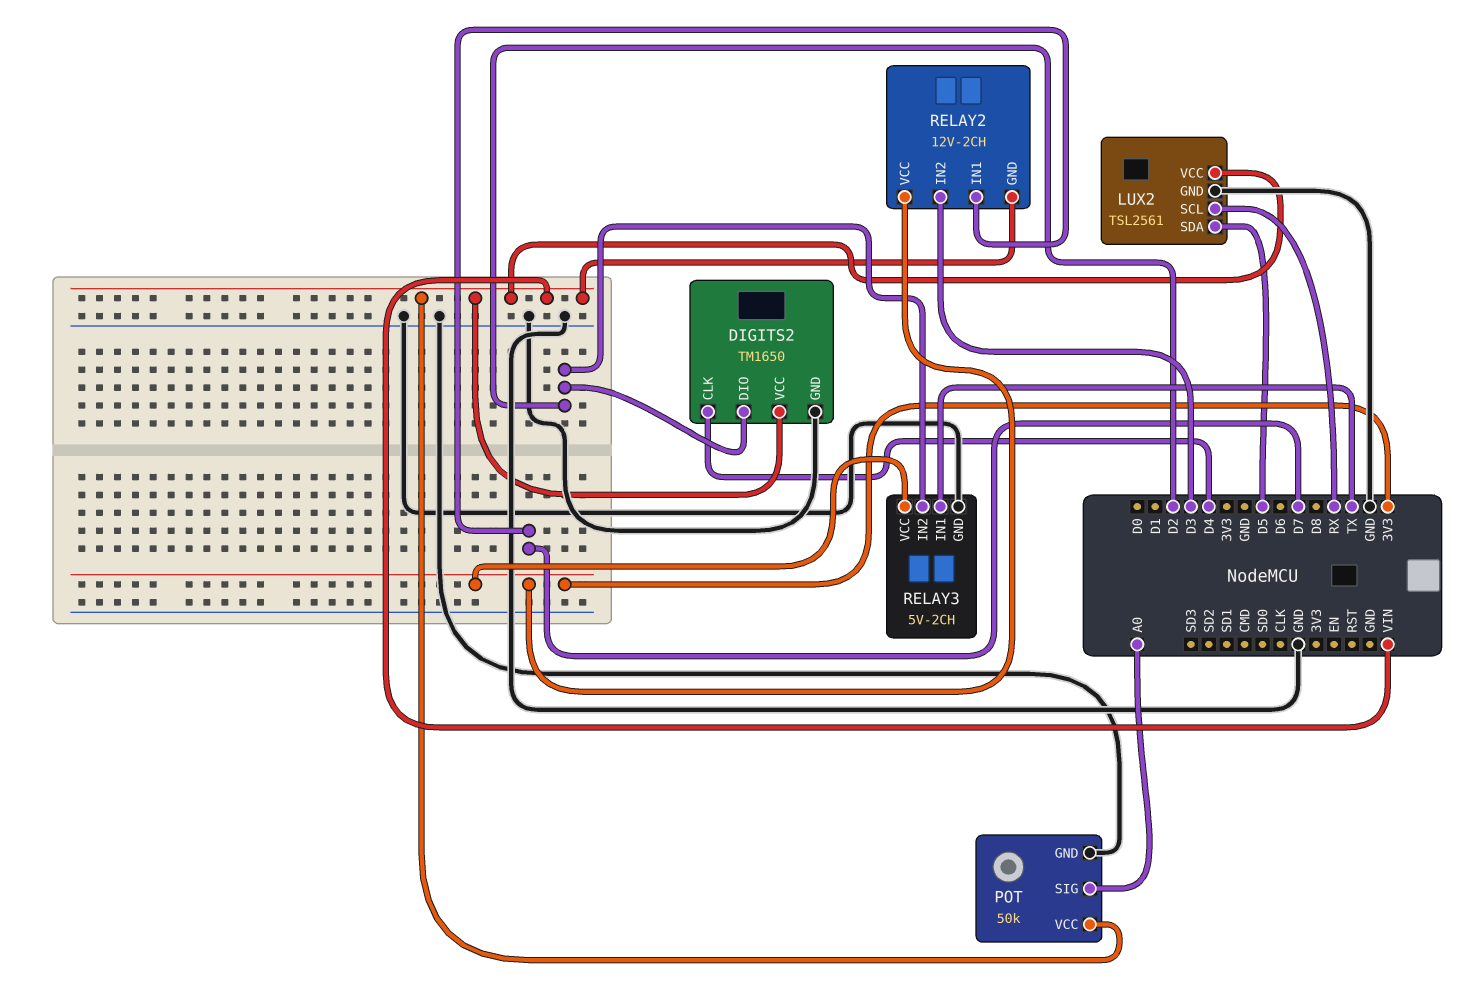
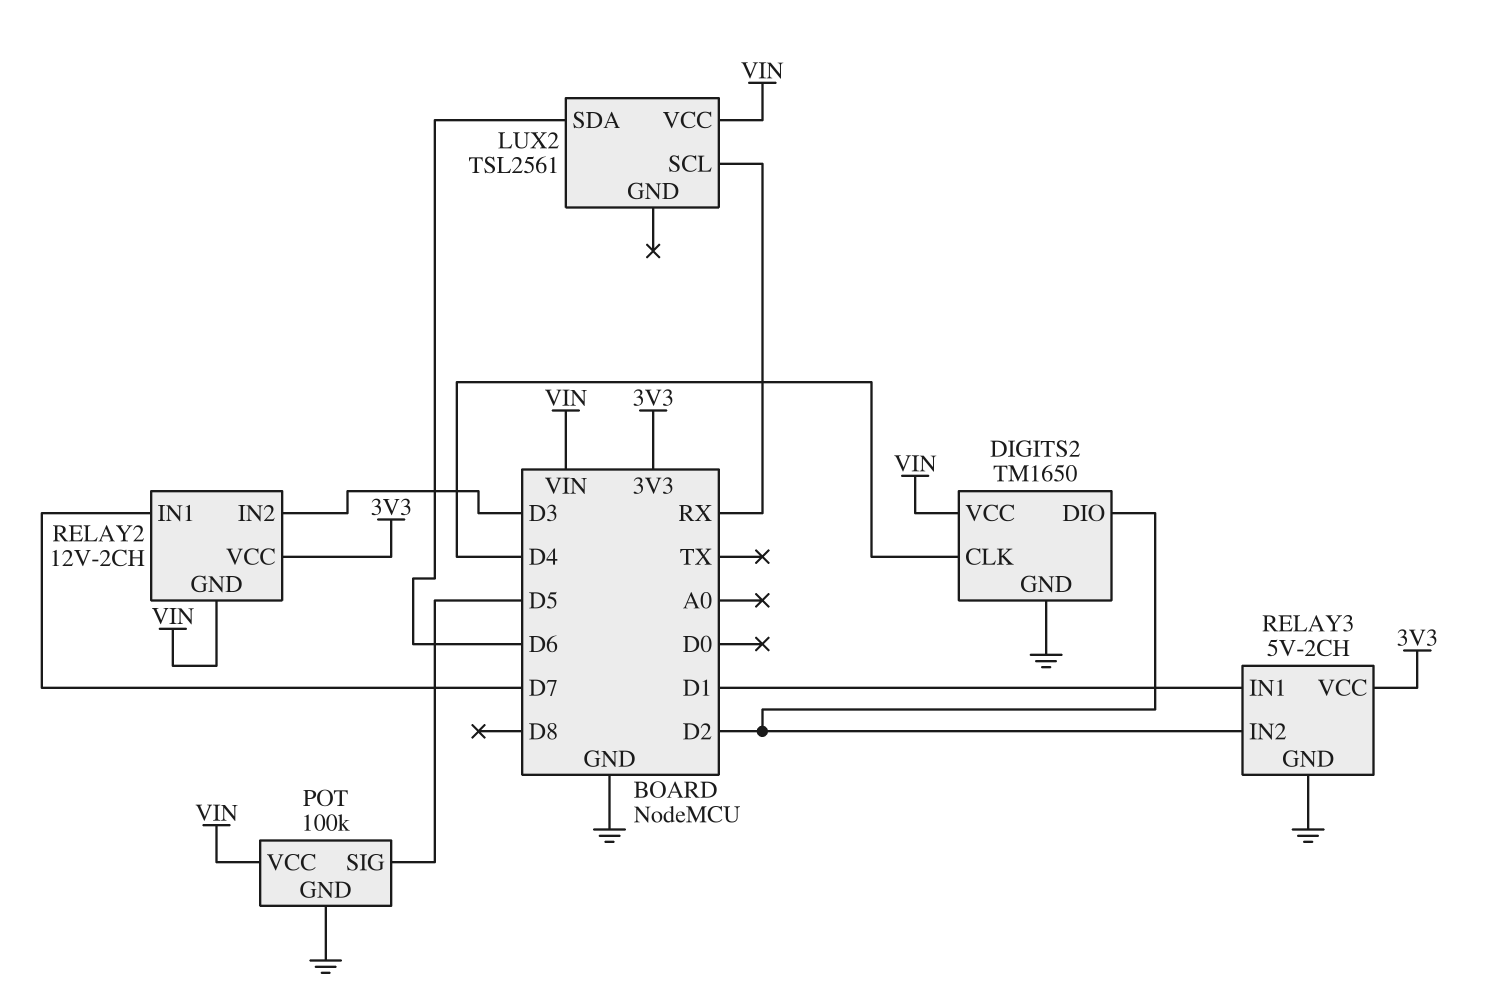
LUX2 pin GND: GND -> none
LUX2 pin SDA: D5 -> D6
POT: 50k -> 100k
POT pin SIG: A0 -> D5
RELAY3 pin IN1: TX -> D1

